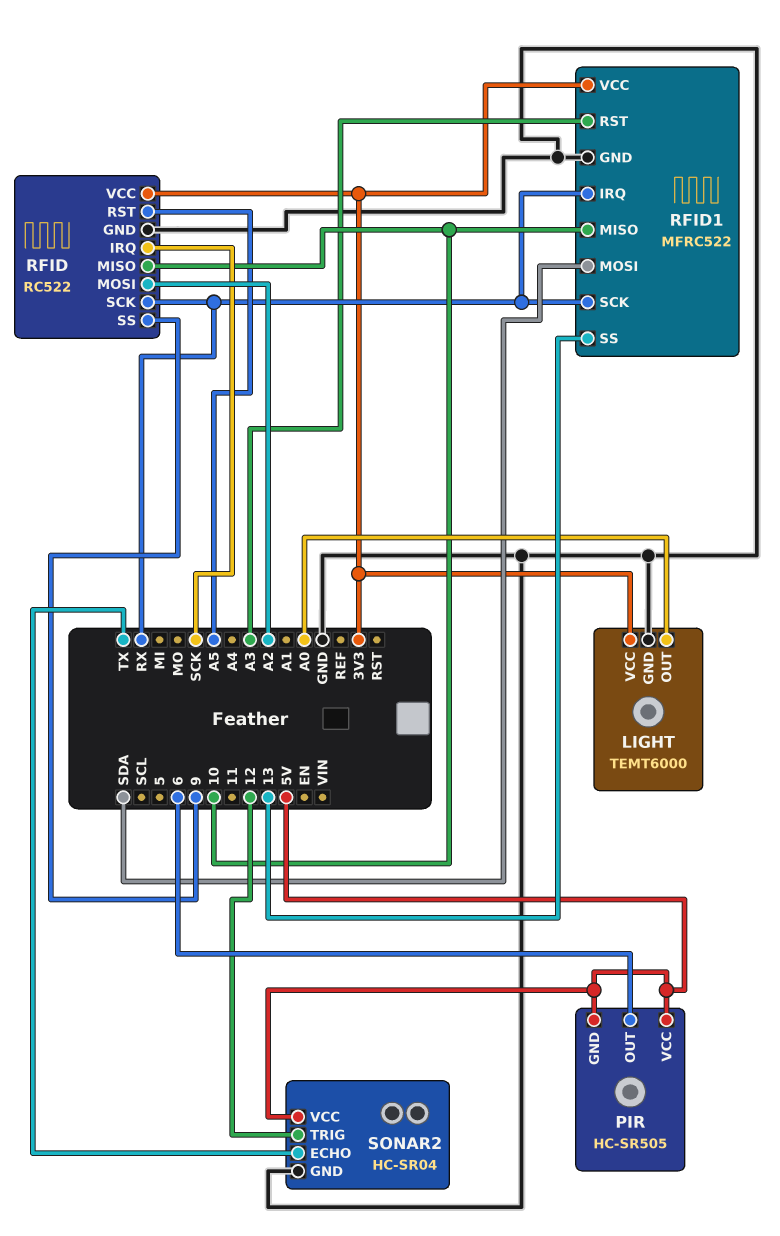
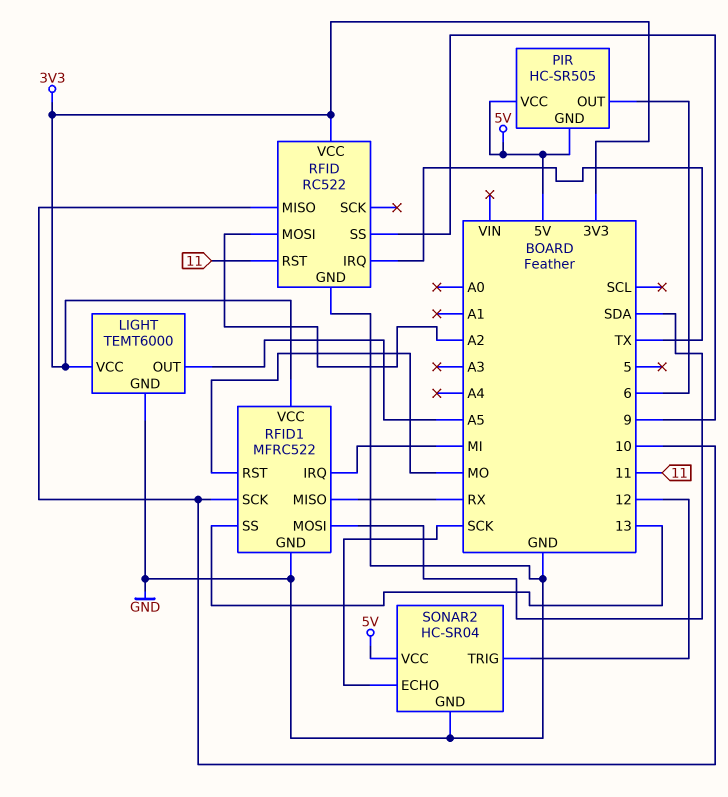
LIGHT pin OUT: A0 -> A5
RFID pin IRQ: SCK -> TX
RFID pin RST: A5 -> 11
RFID pin SCK: RX -> none
RFID1 pin IRQ: RX -> MI
RFID1 pin MISO: 10 -> RX
RFID1 pin RST: A3 -> MO
RFID1 pin SCK: RX -> 10
SONAR2 pin ECHO: TX -> SCK

